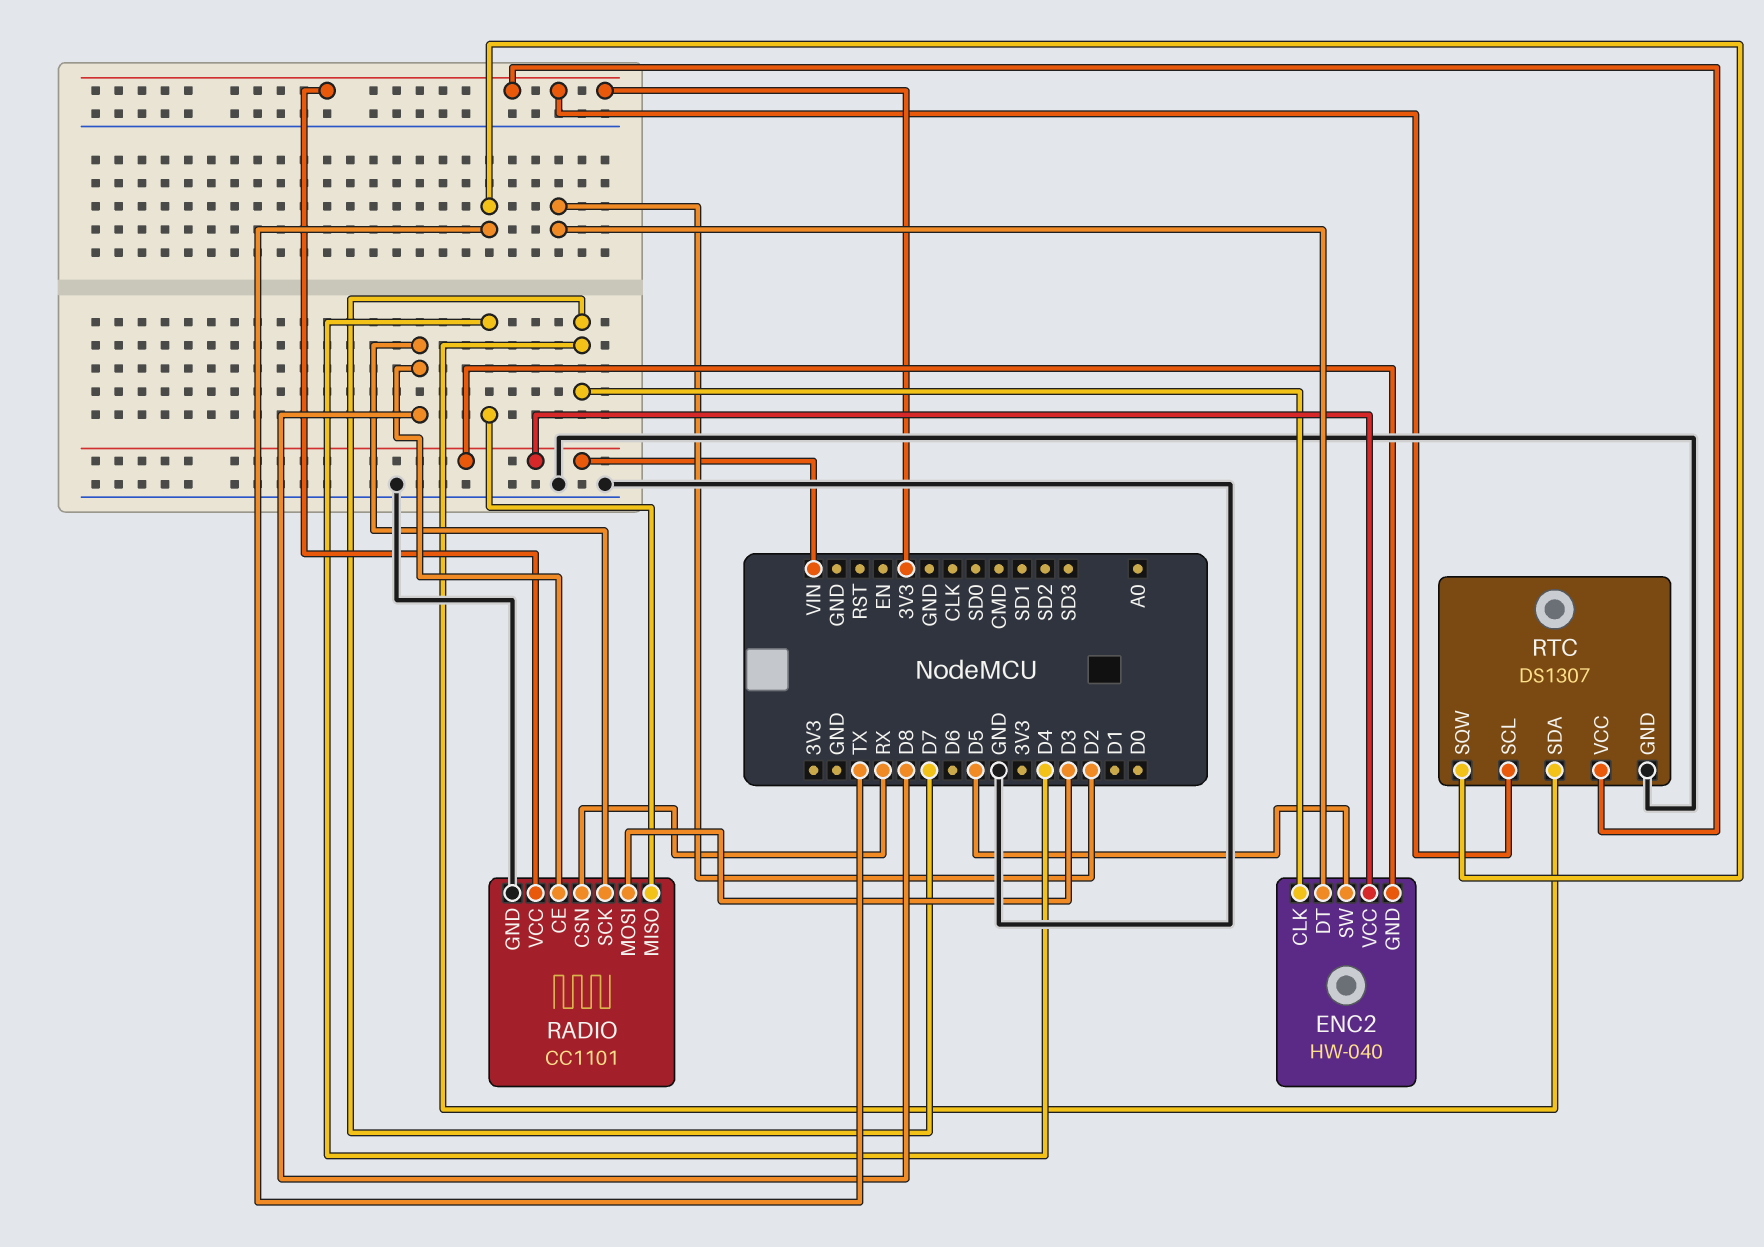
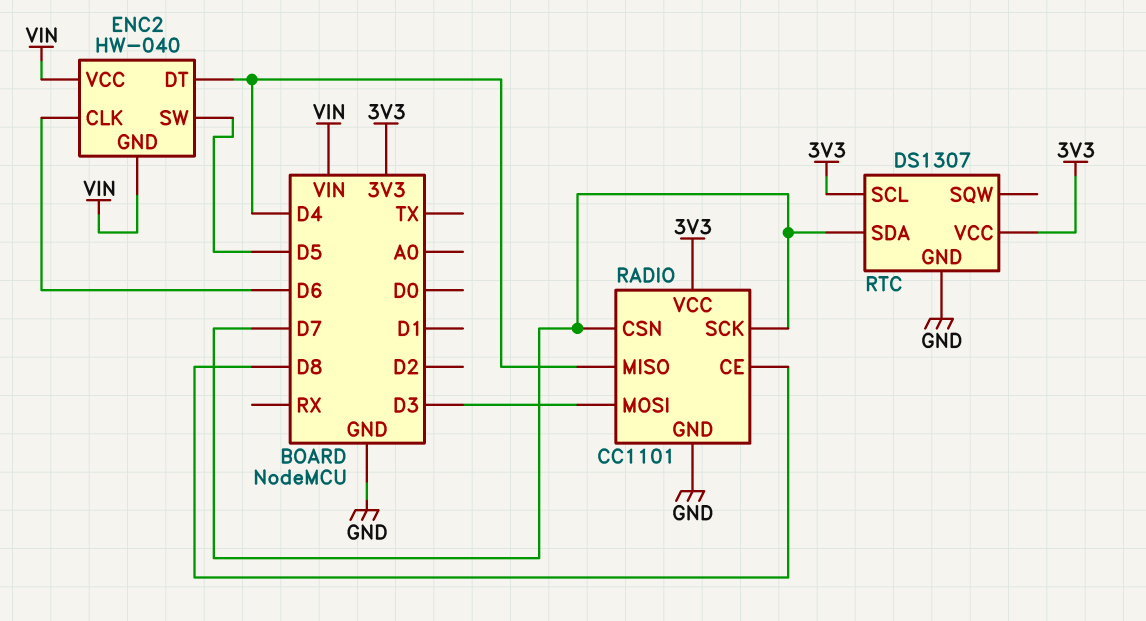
ENC2 pin CLK: D7 -> D6
ENC2 pin DT: D2 -> D4
RADIO pin CSN: RX -> D7
RADIO pin SCK: D8 -> D7
RTC pin SQW: TX -> none

